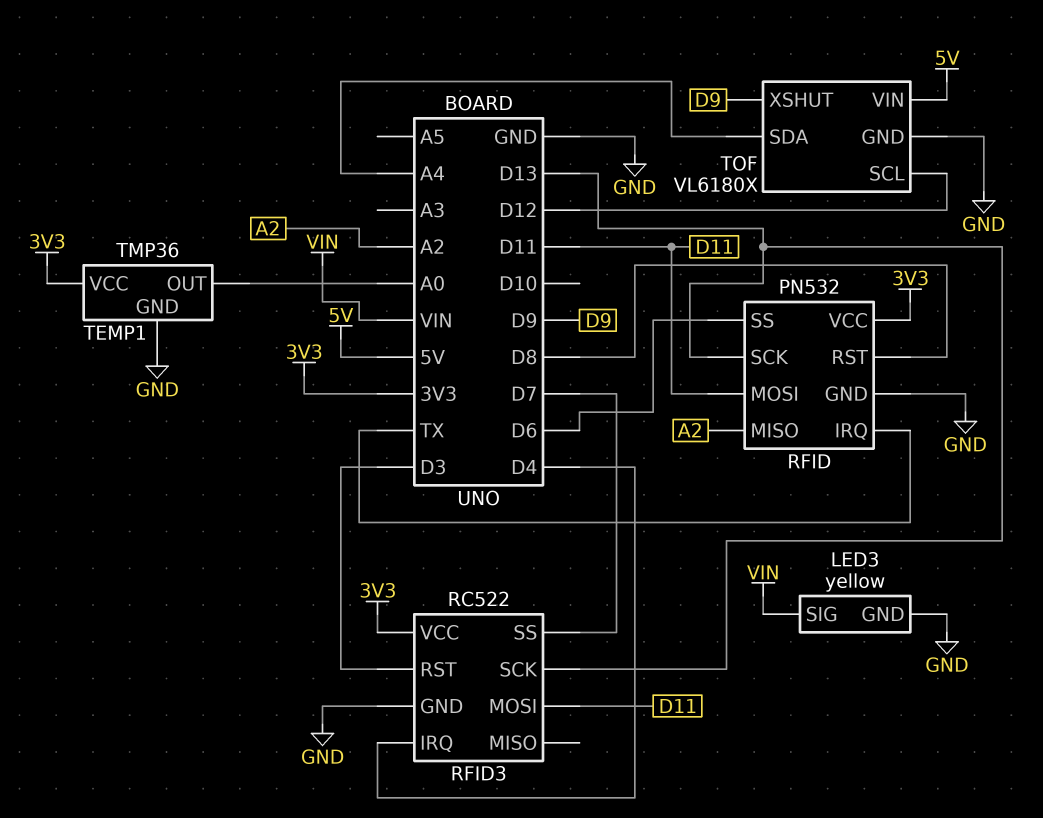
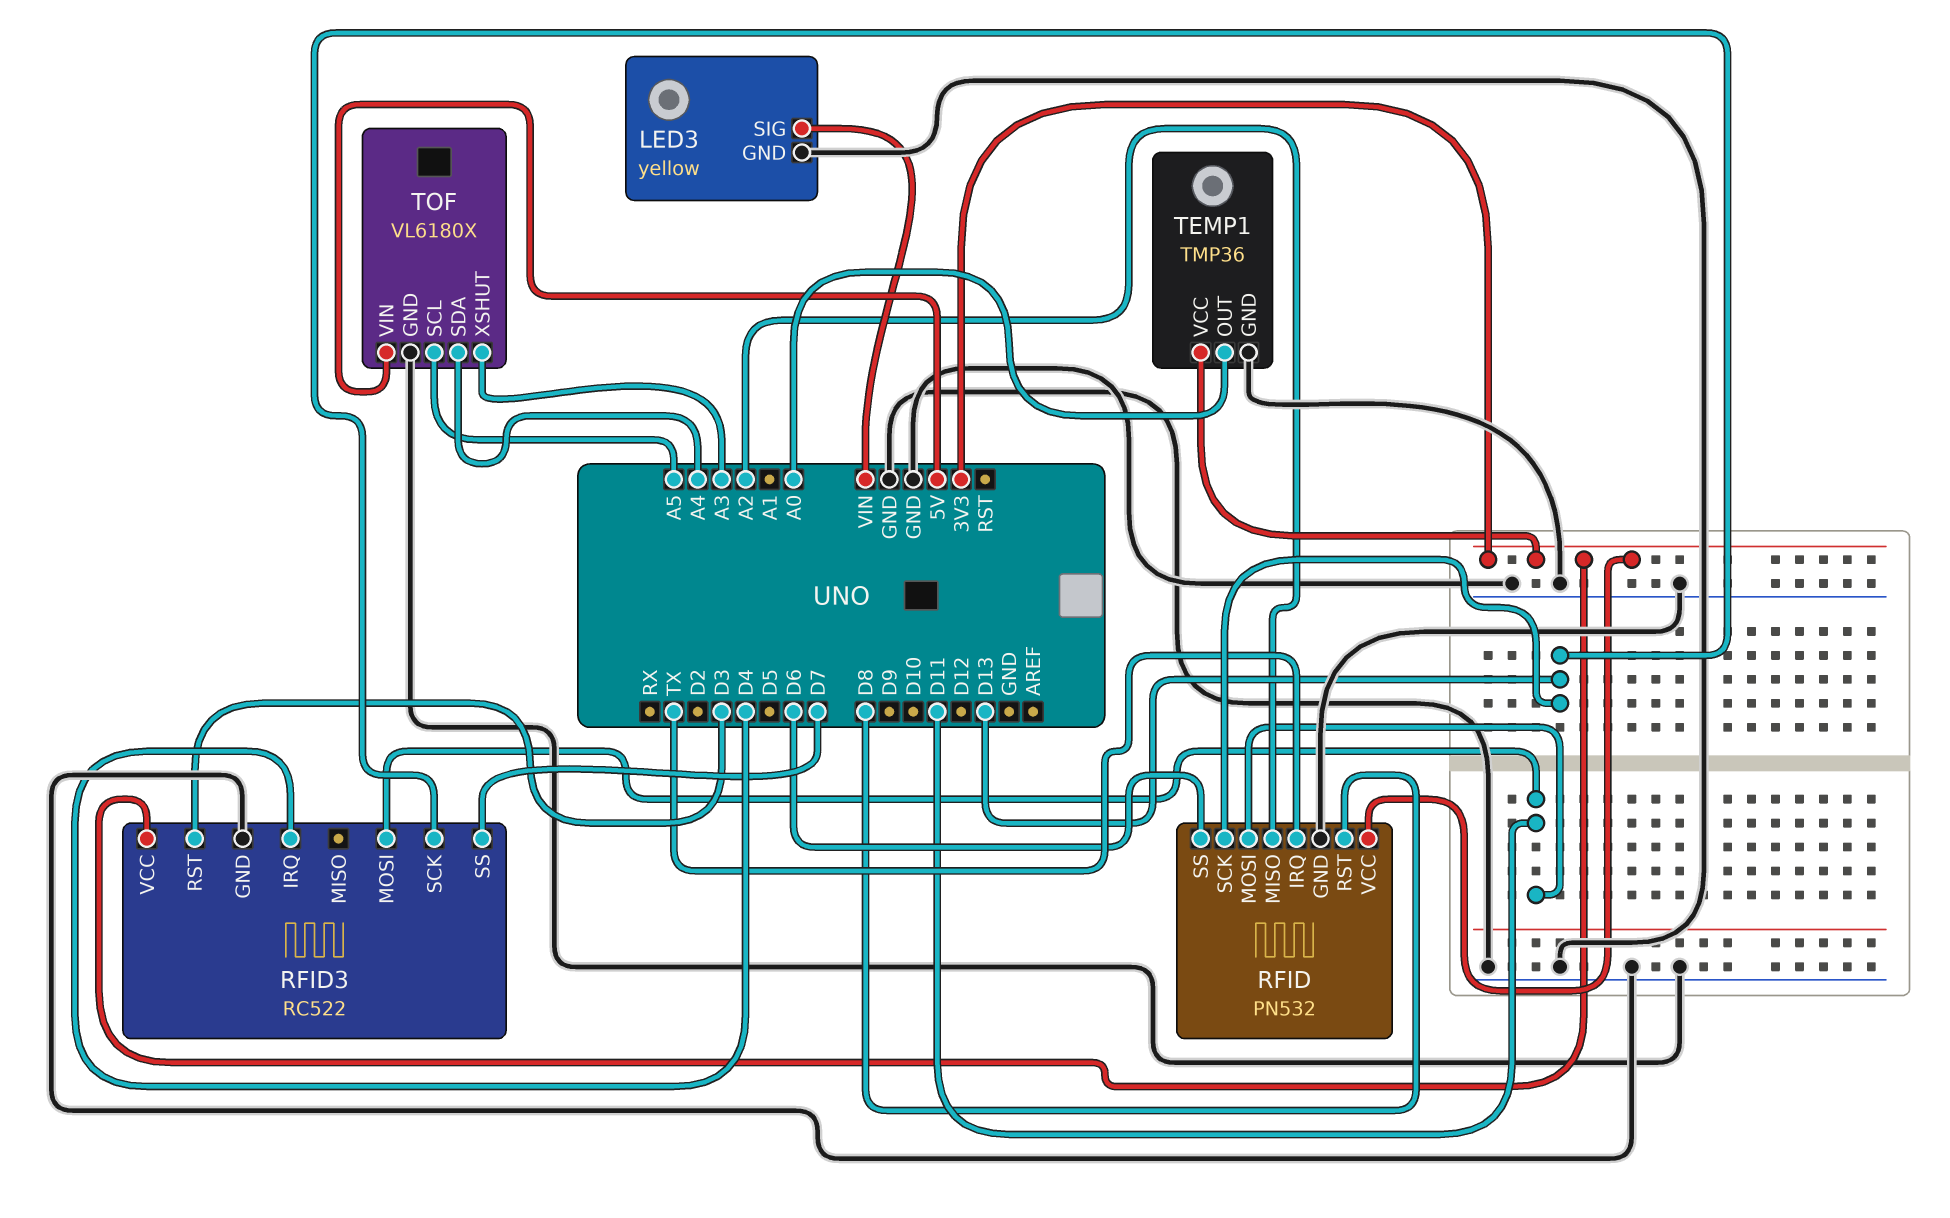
TOF pin SCL: D12 -> A5
TOF pin XSHUT: D9 -> A3

